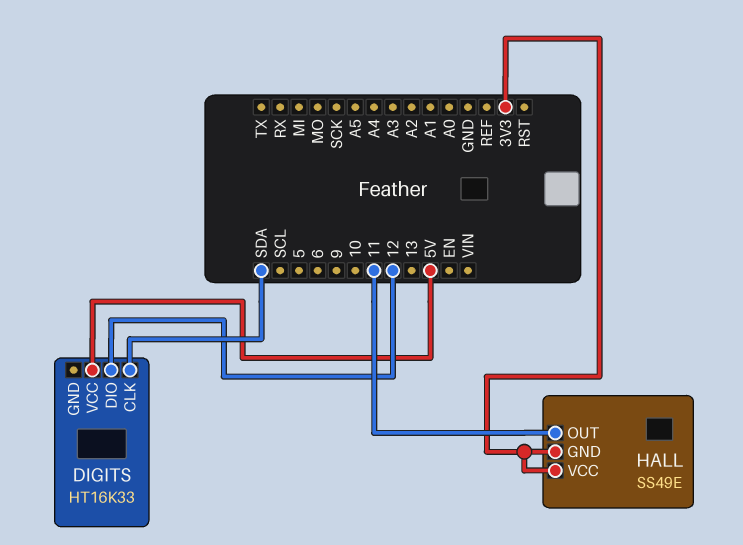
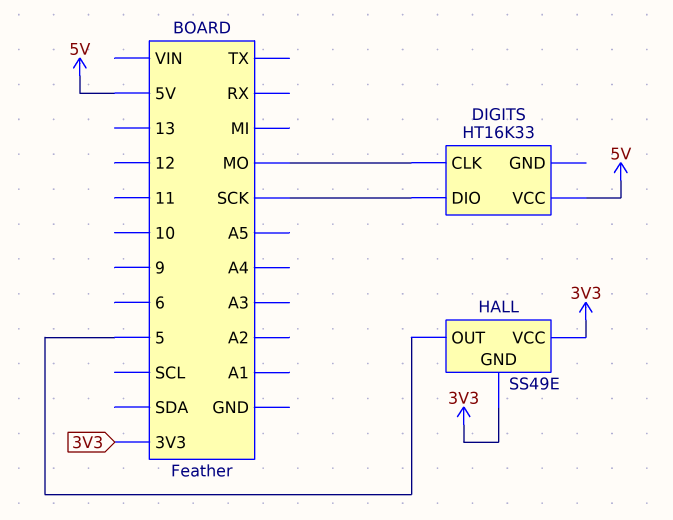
DIGITS pin CLK: SDA -> MO
DIGITS pin DIO: 12 -> SCK
HALL pin OUT: 11 -> 5

